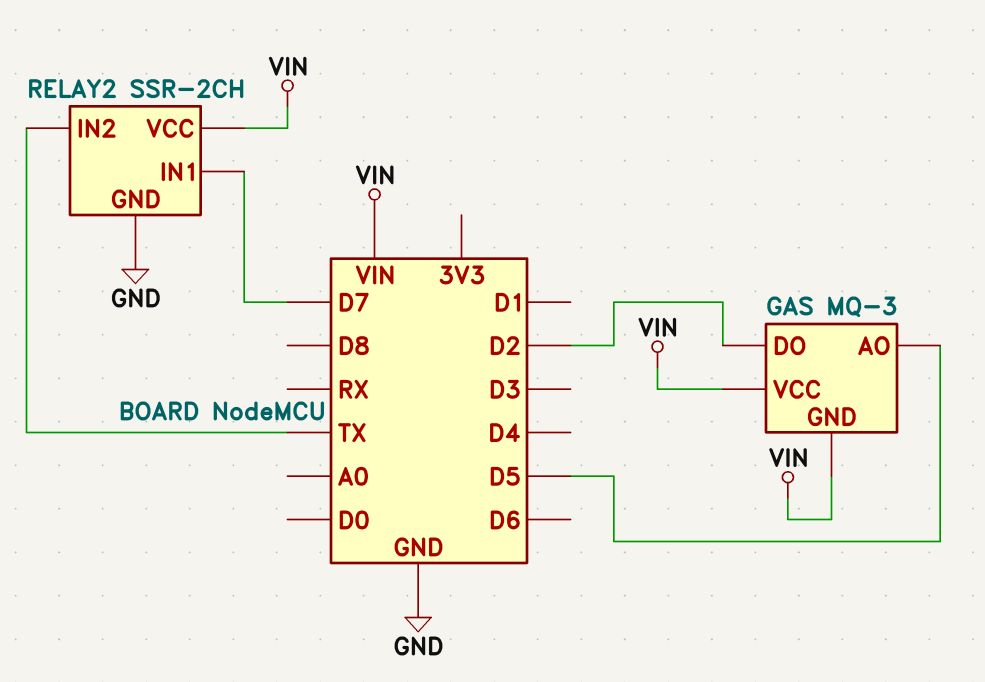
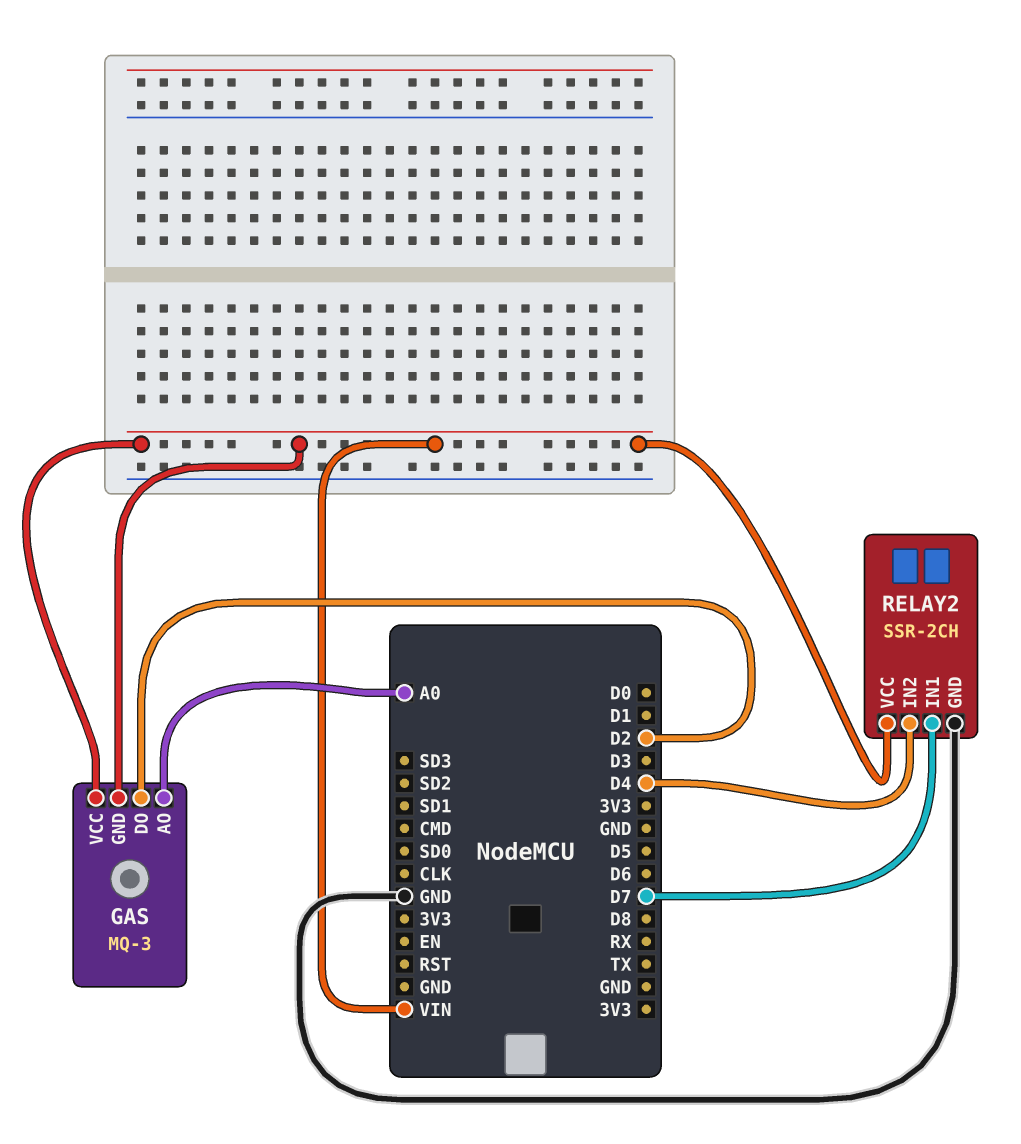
GAS pin AO: D5 -> A0
RELAY2 pin IN2: TX -> D4

